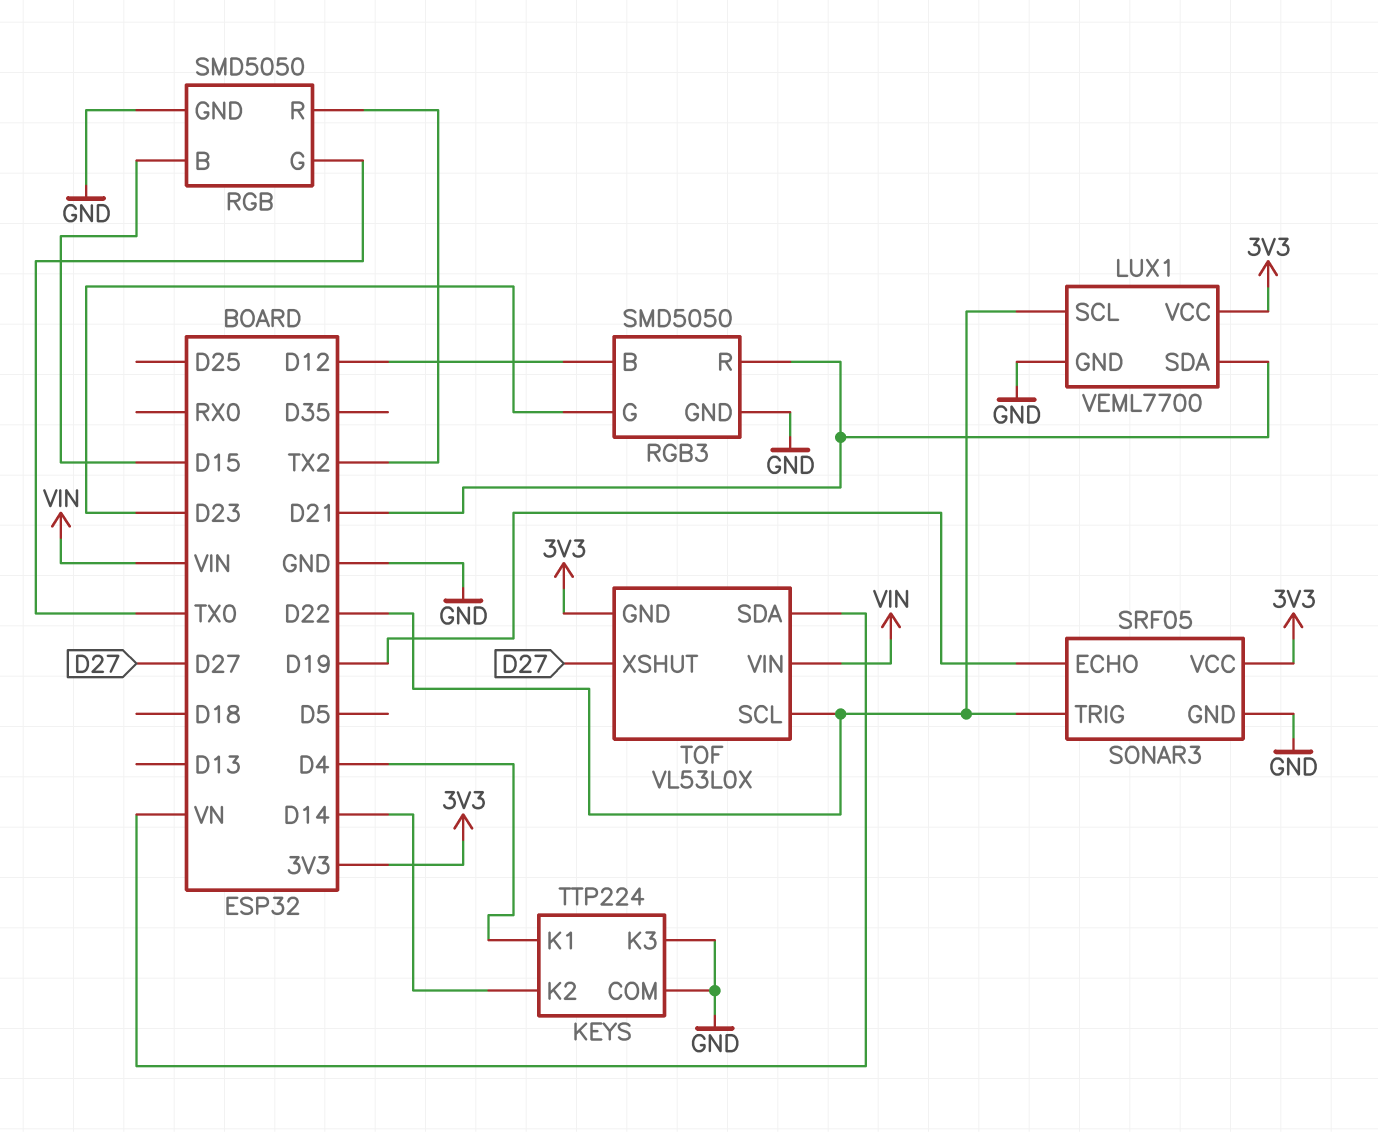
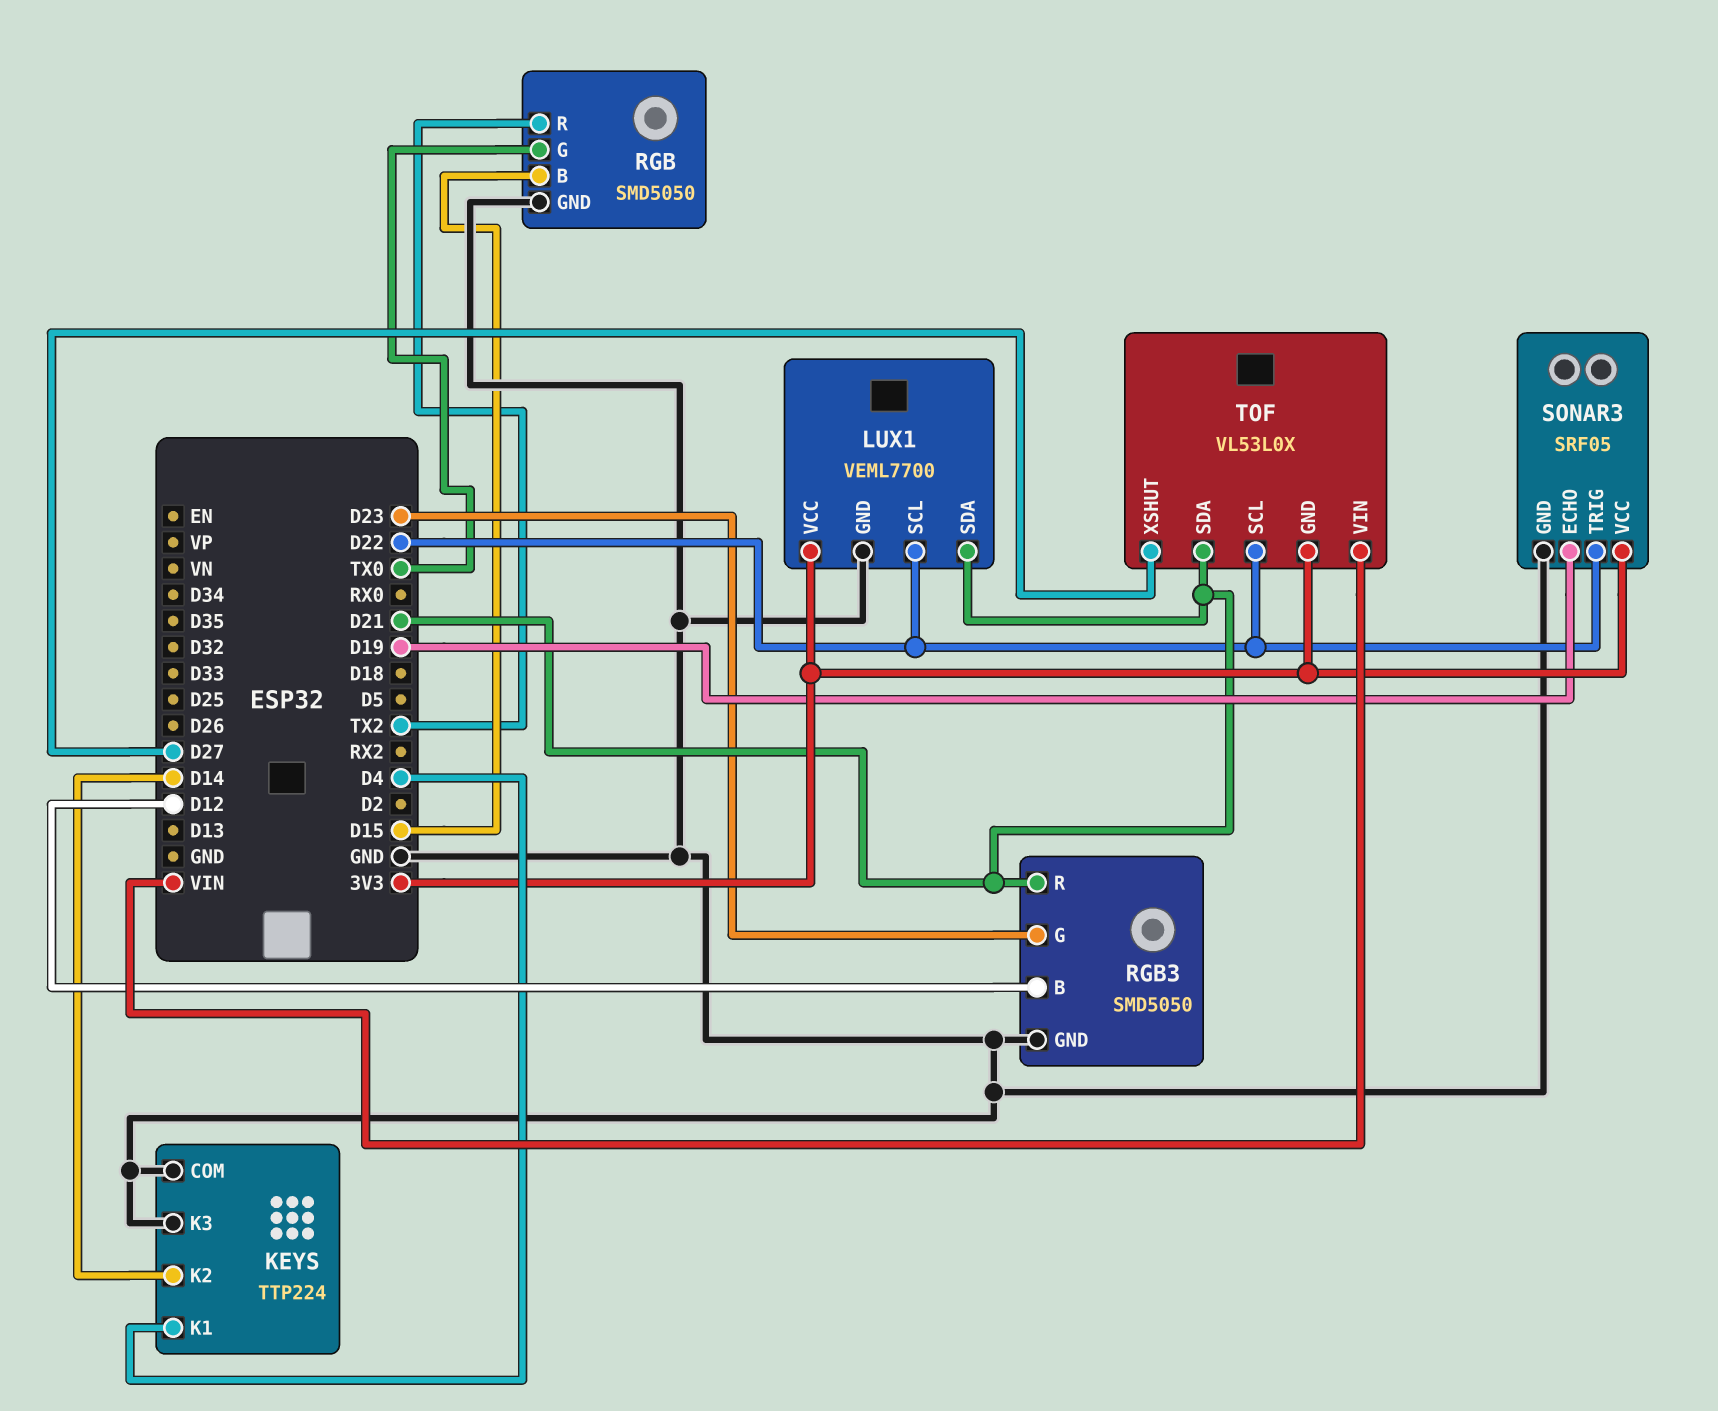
TOF pin SDA: VN -> D21

